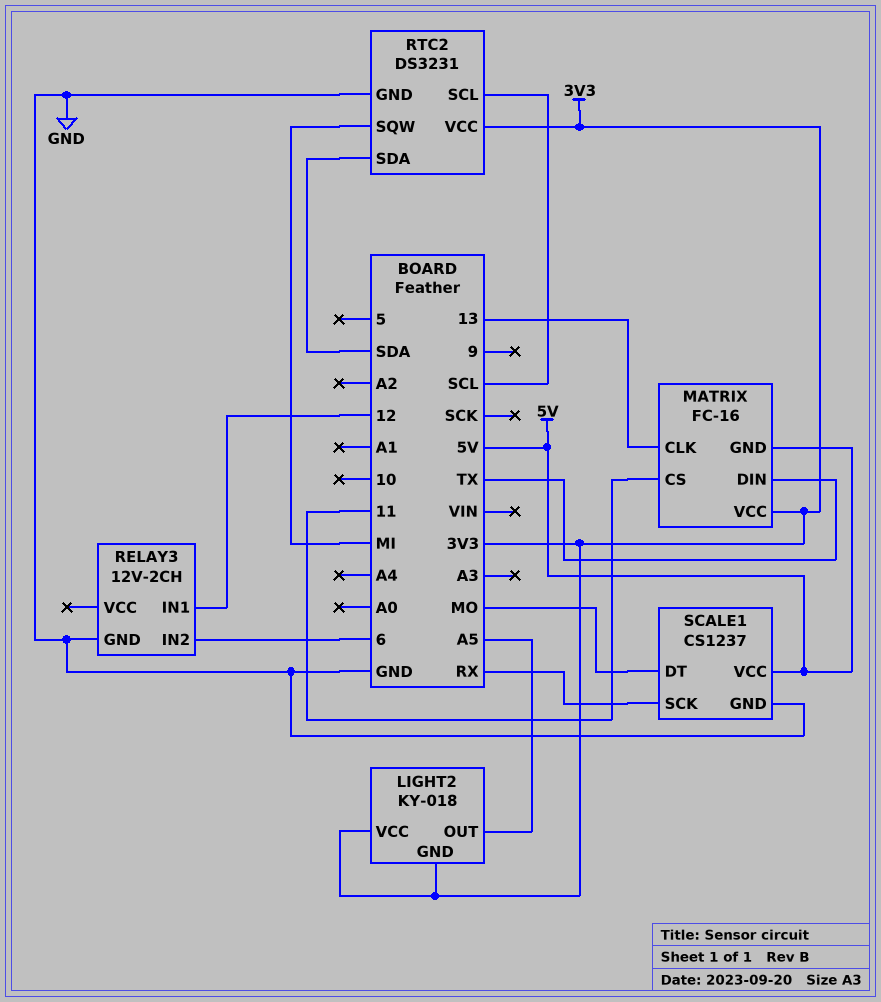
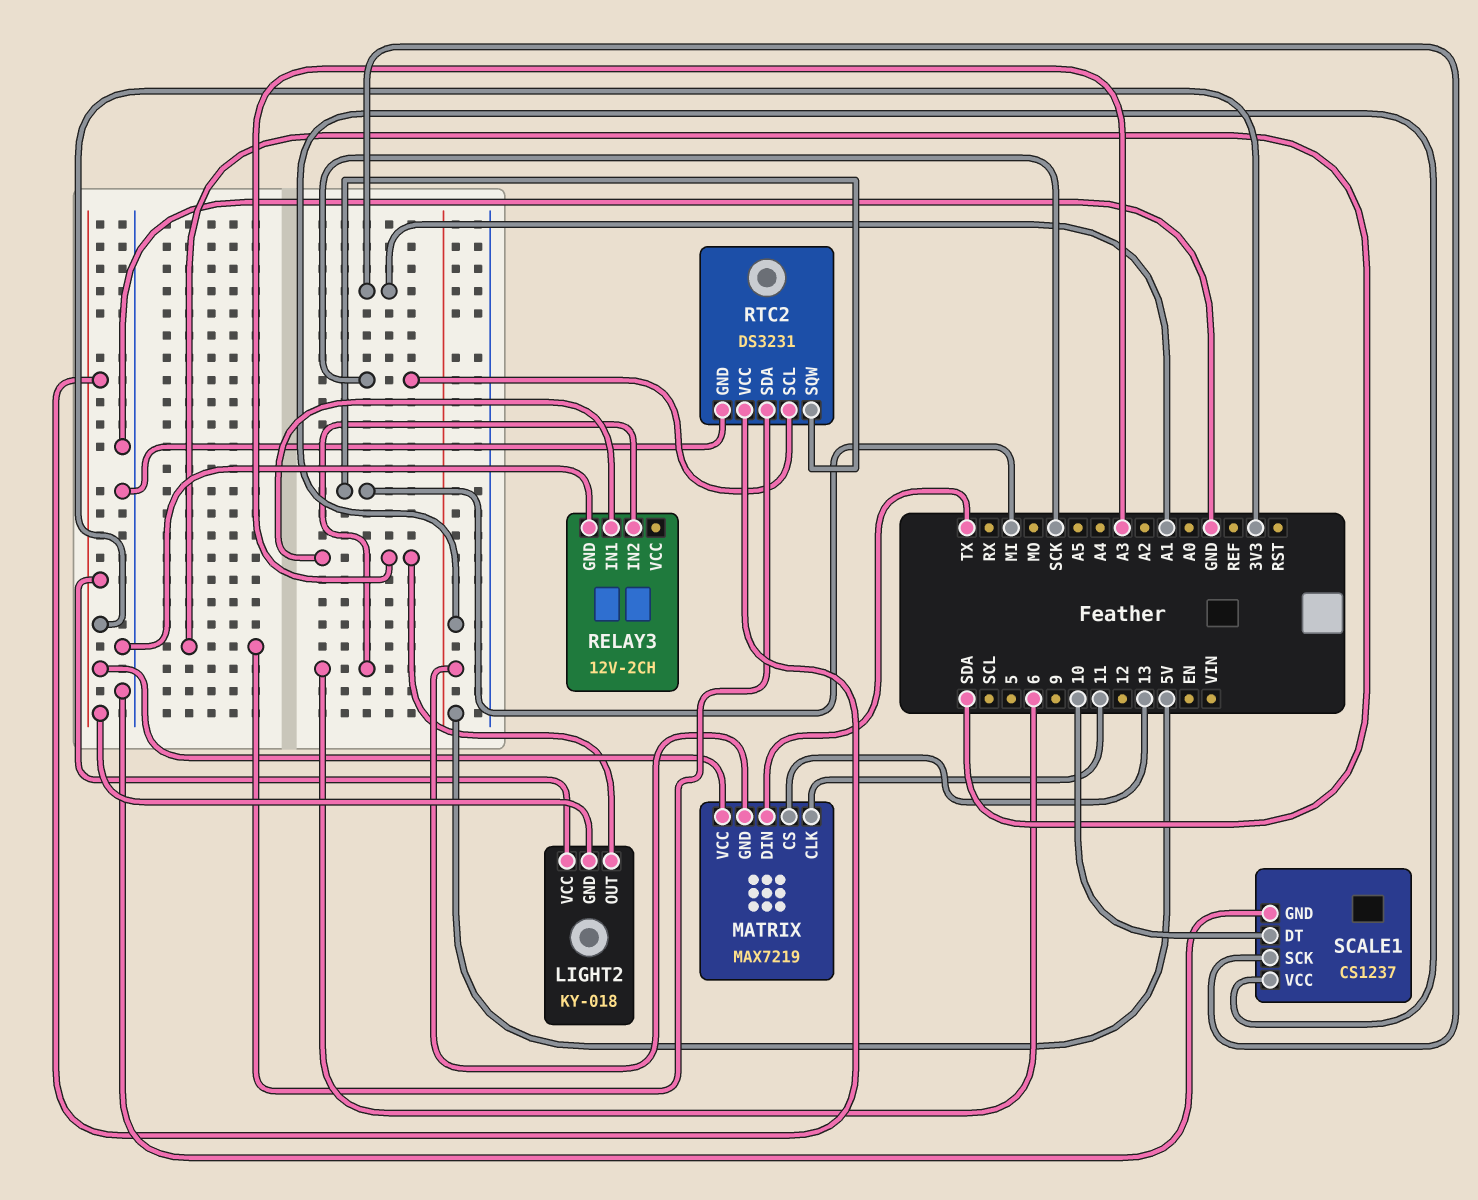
LIGHT2 pin OUT: A5 -> A3
MATRIX: FC-16 -> MAX7219
MATRIX pin CLK: 13 -> 11
MATRIX pin CS: 11 -> 13
RELAY3 pin IN1: 12 -> A3
RTC2 pin SCL: SCL -> SCK
SCALE1 pin DT: MO -> 10
SCALE1 pin SCK: RX -> A1

